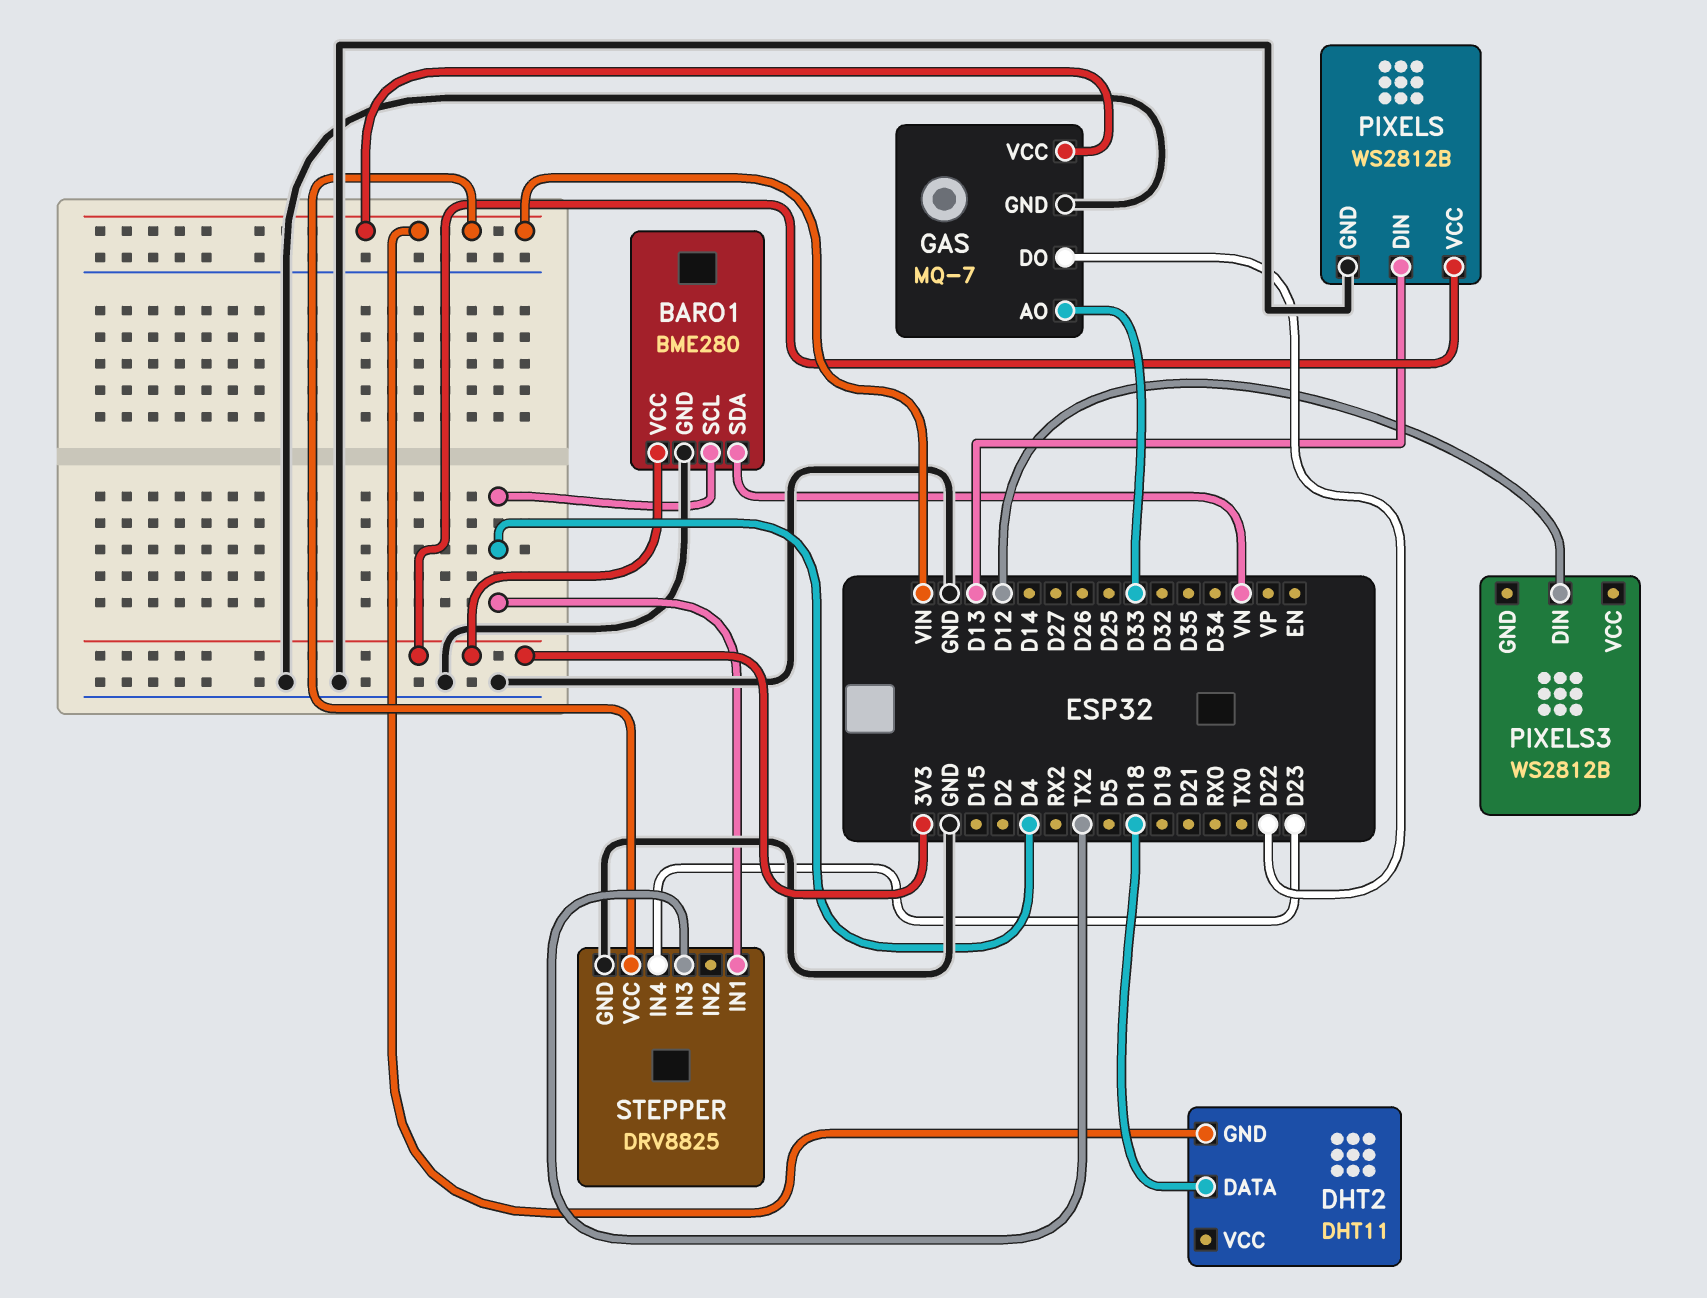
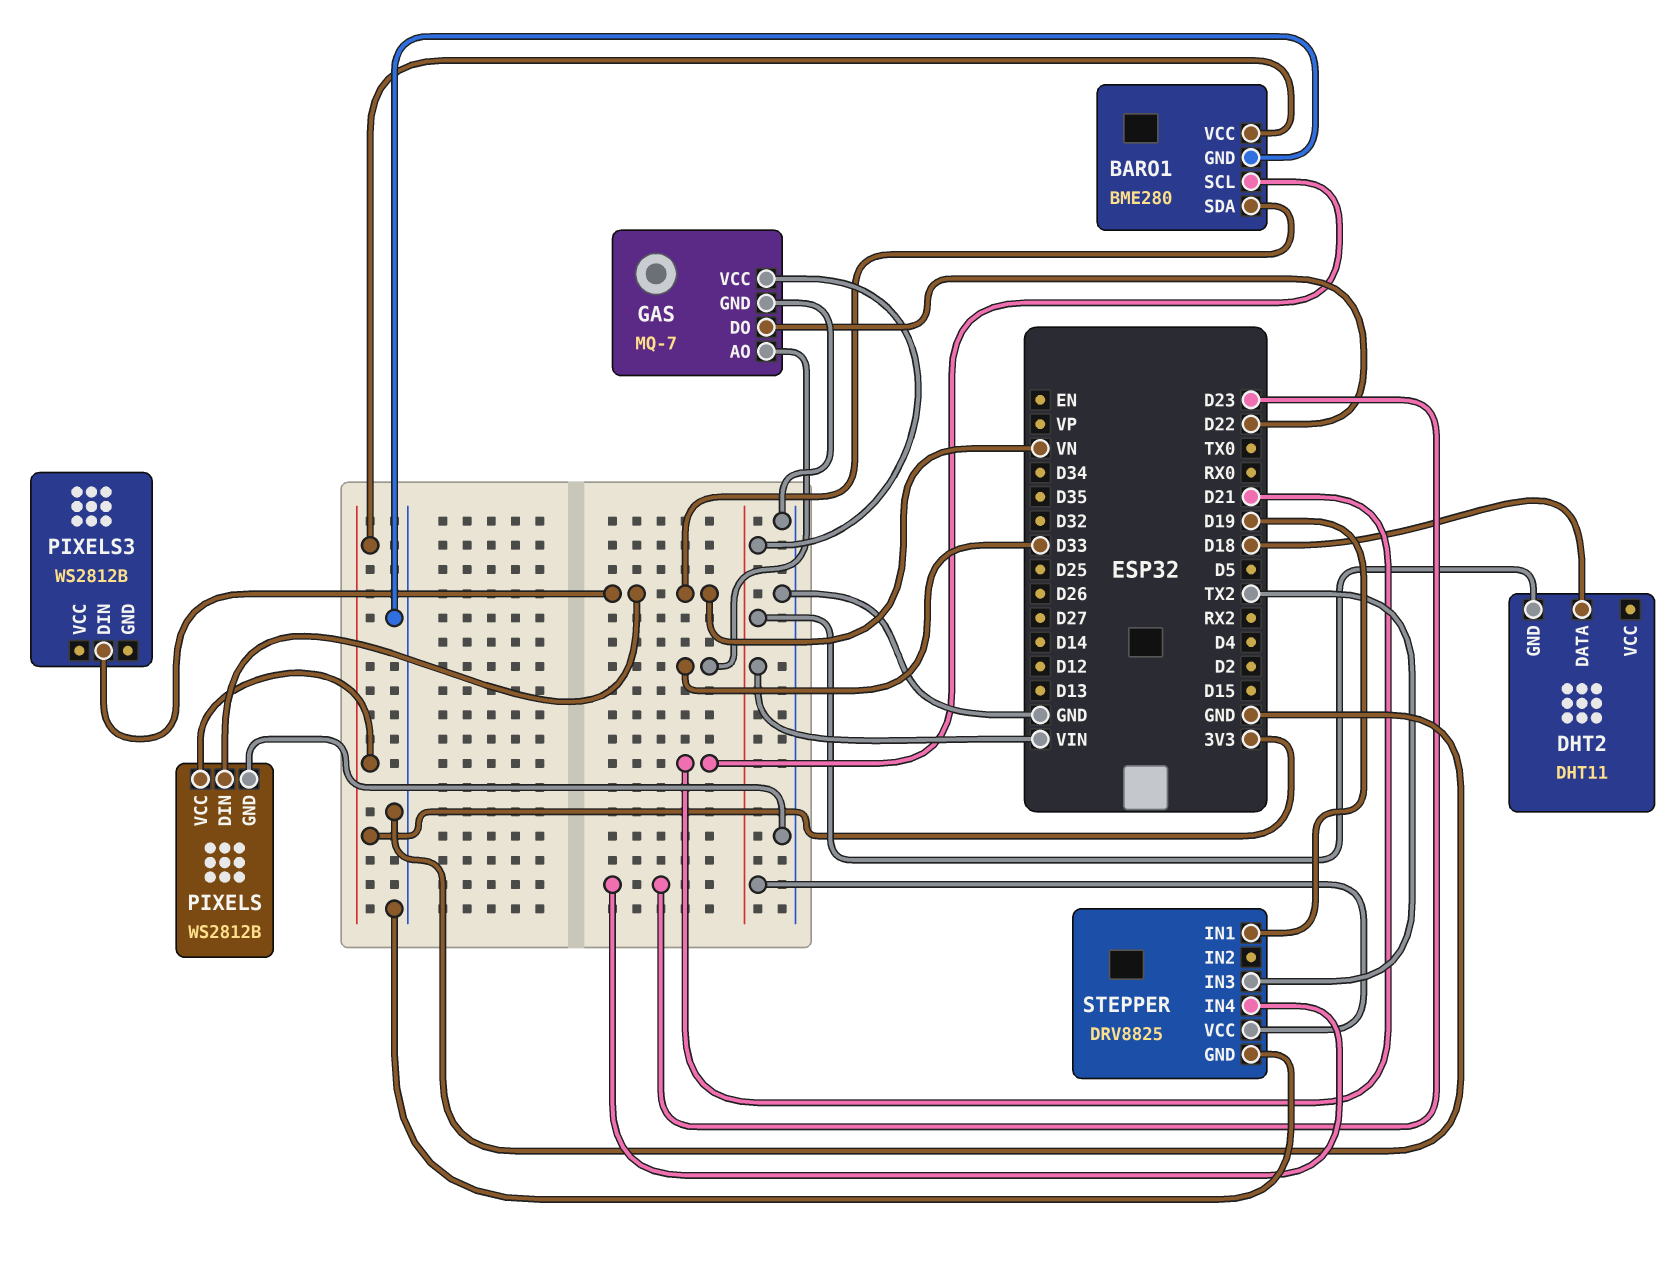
BARO1 pin SCL: D4 -> D21
PIXELS pin DIN: D13 -> VN
PIXELS3 pin DIN: D12 -> VN
STEPPER pin IN1: D4 -> D19

